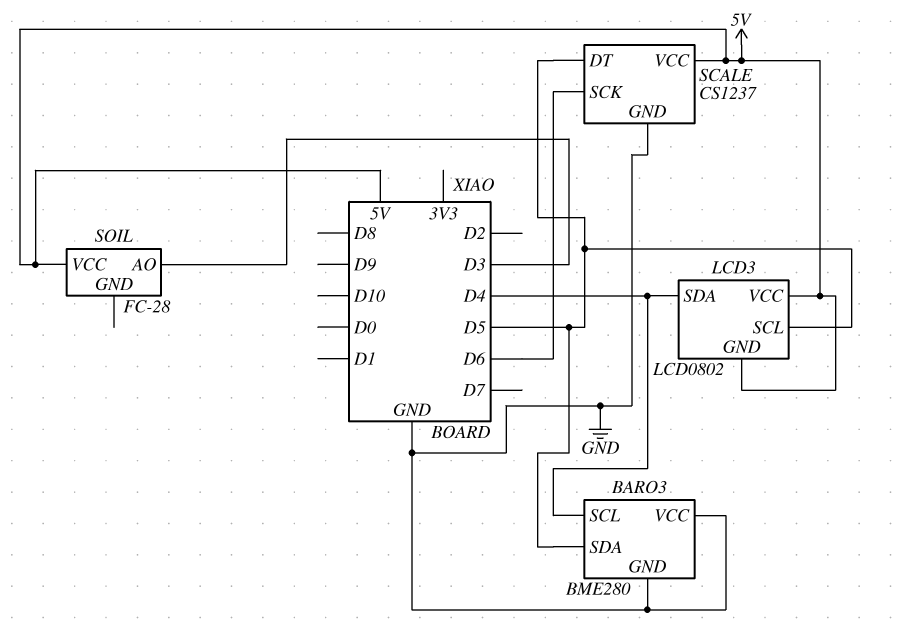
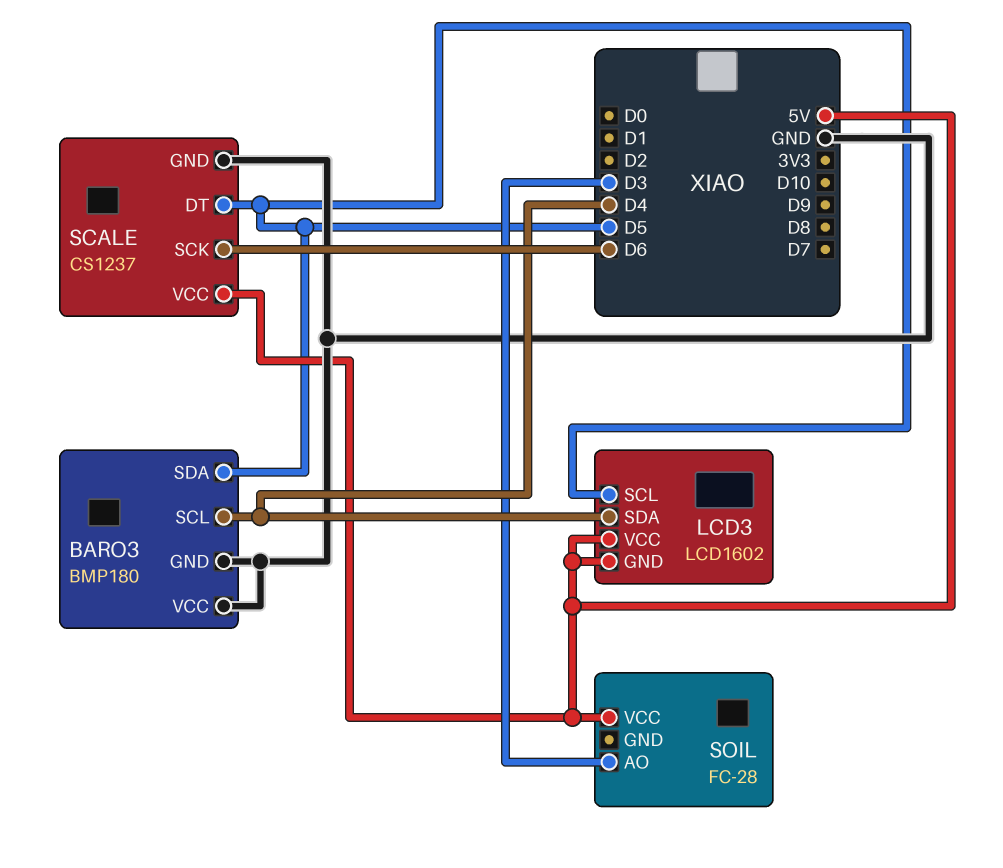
BARO3: BME280 -> BMP180
LCD3: LCD0802 -> LCD1602

